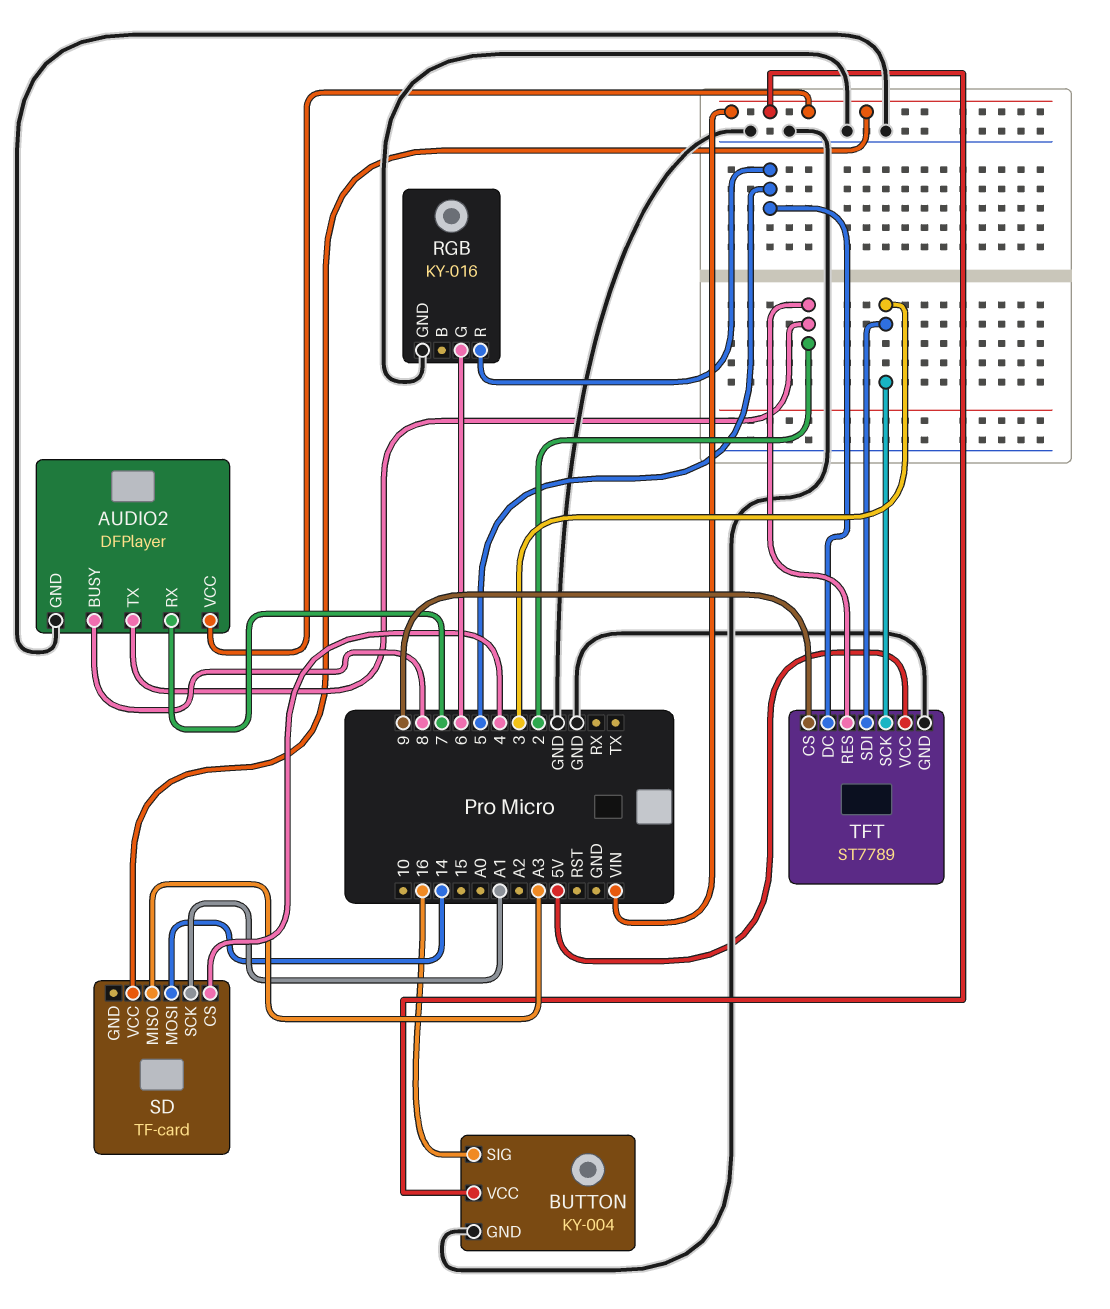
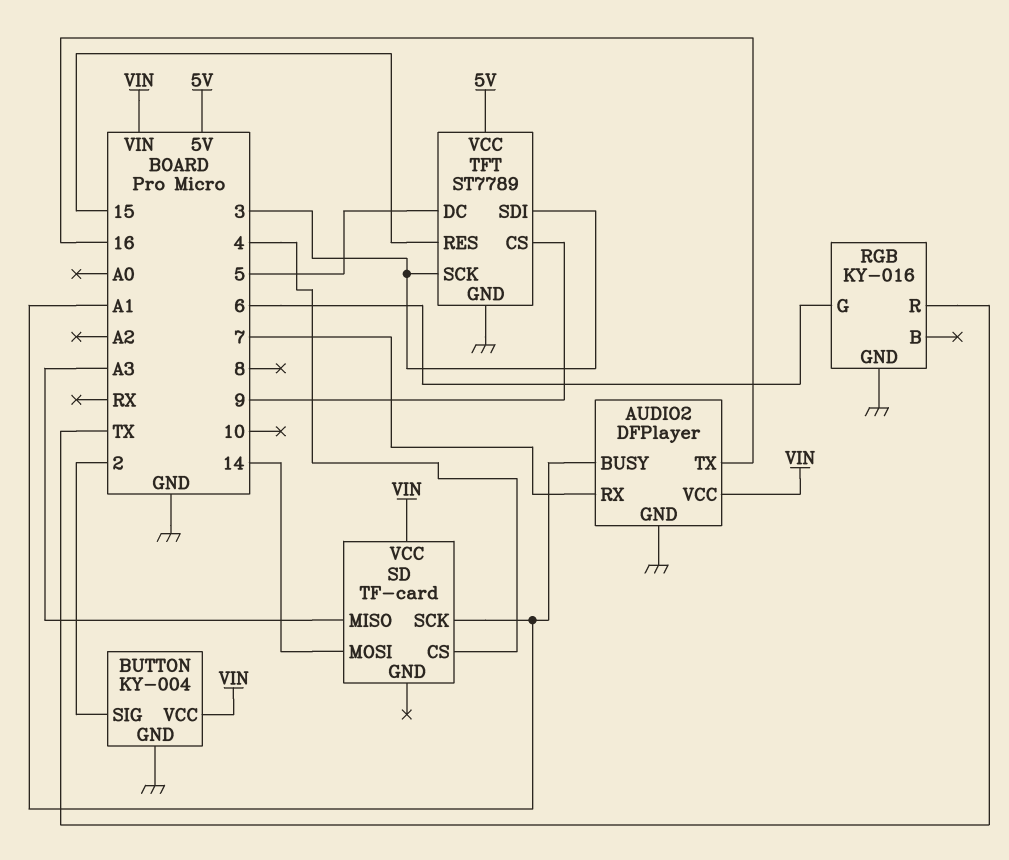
AUDIO2 pin BUSY: 8 -> A1
AUDIO2 pin TX: 2 -> 16
BUTTON pin SIG: 16 -> 2
RGB pin R: 5 -> TX
TFT pin RES: 2 -> 15

